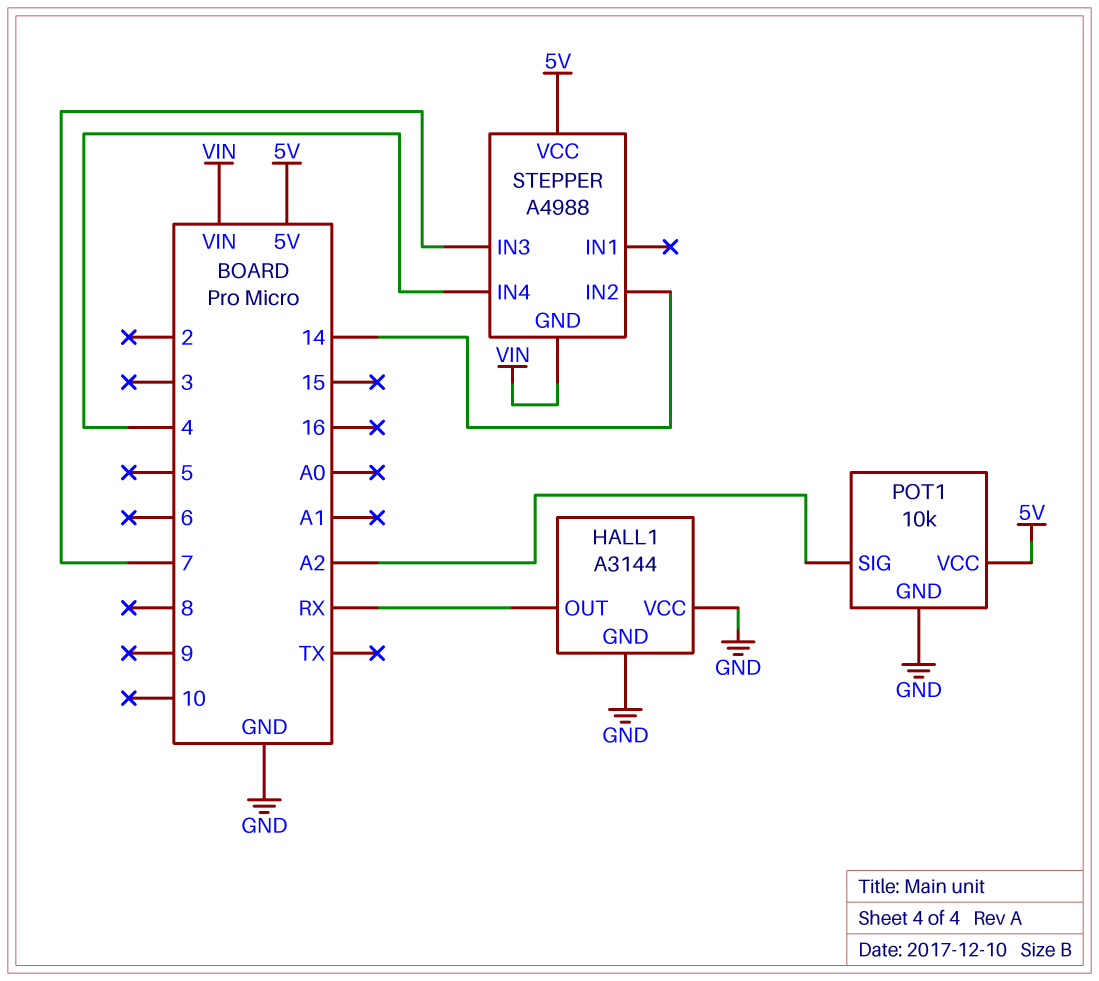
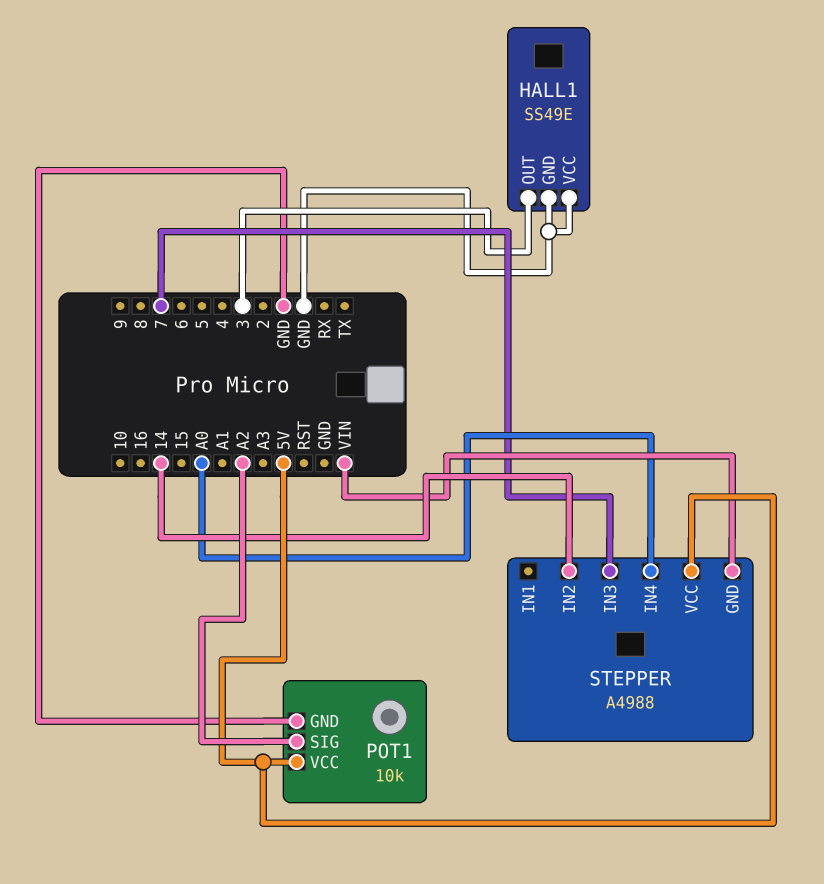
HALL1: A3144 -> SS49E
HALL1 pin OUT: RX -> 3
STEPPER pin IN4: 4 -> A0

